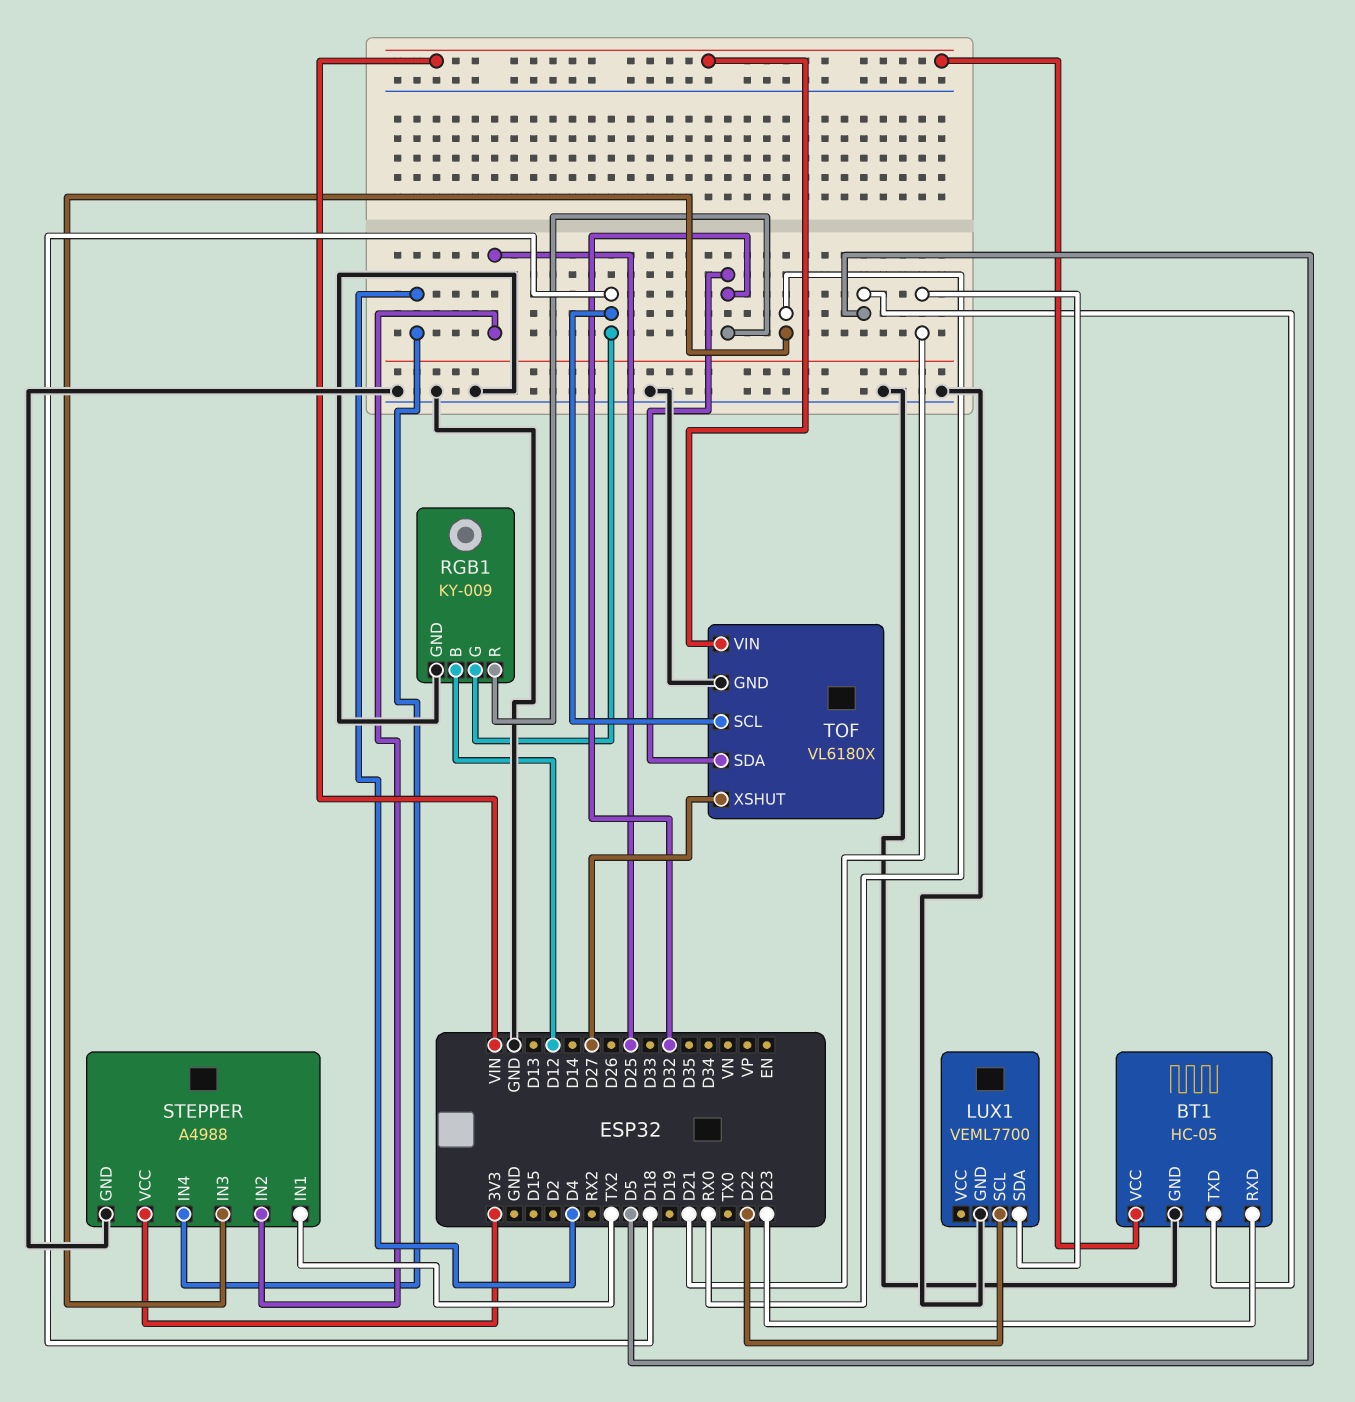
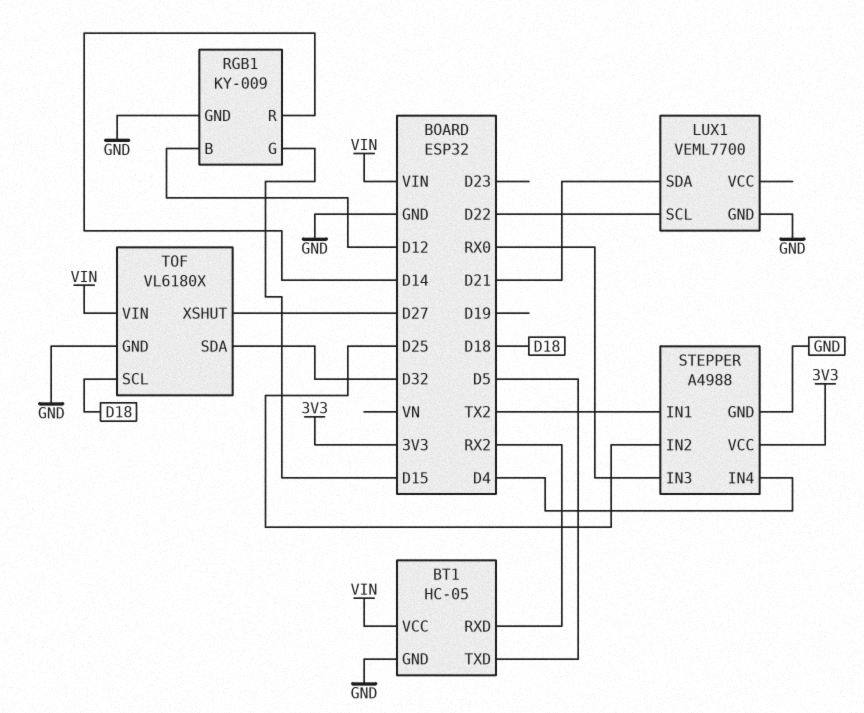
BT1 pin RXD: D23 -> RX2
RGB1 pin G: D18 -> D15
RGB1 pin R: D32 -> D14

